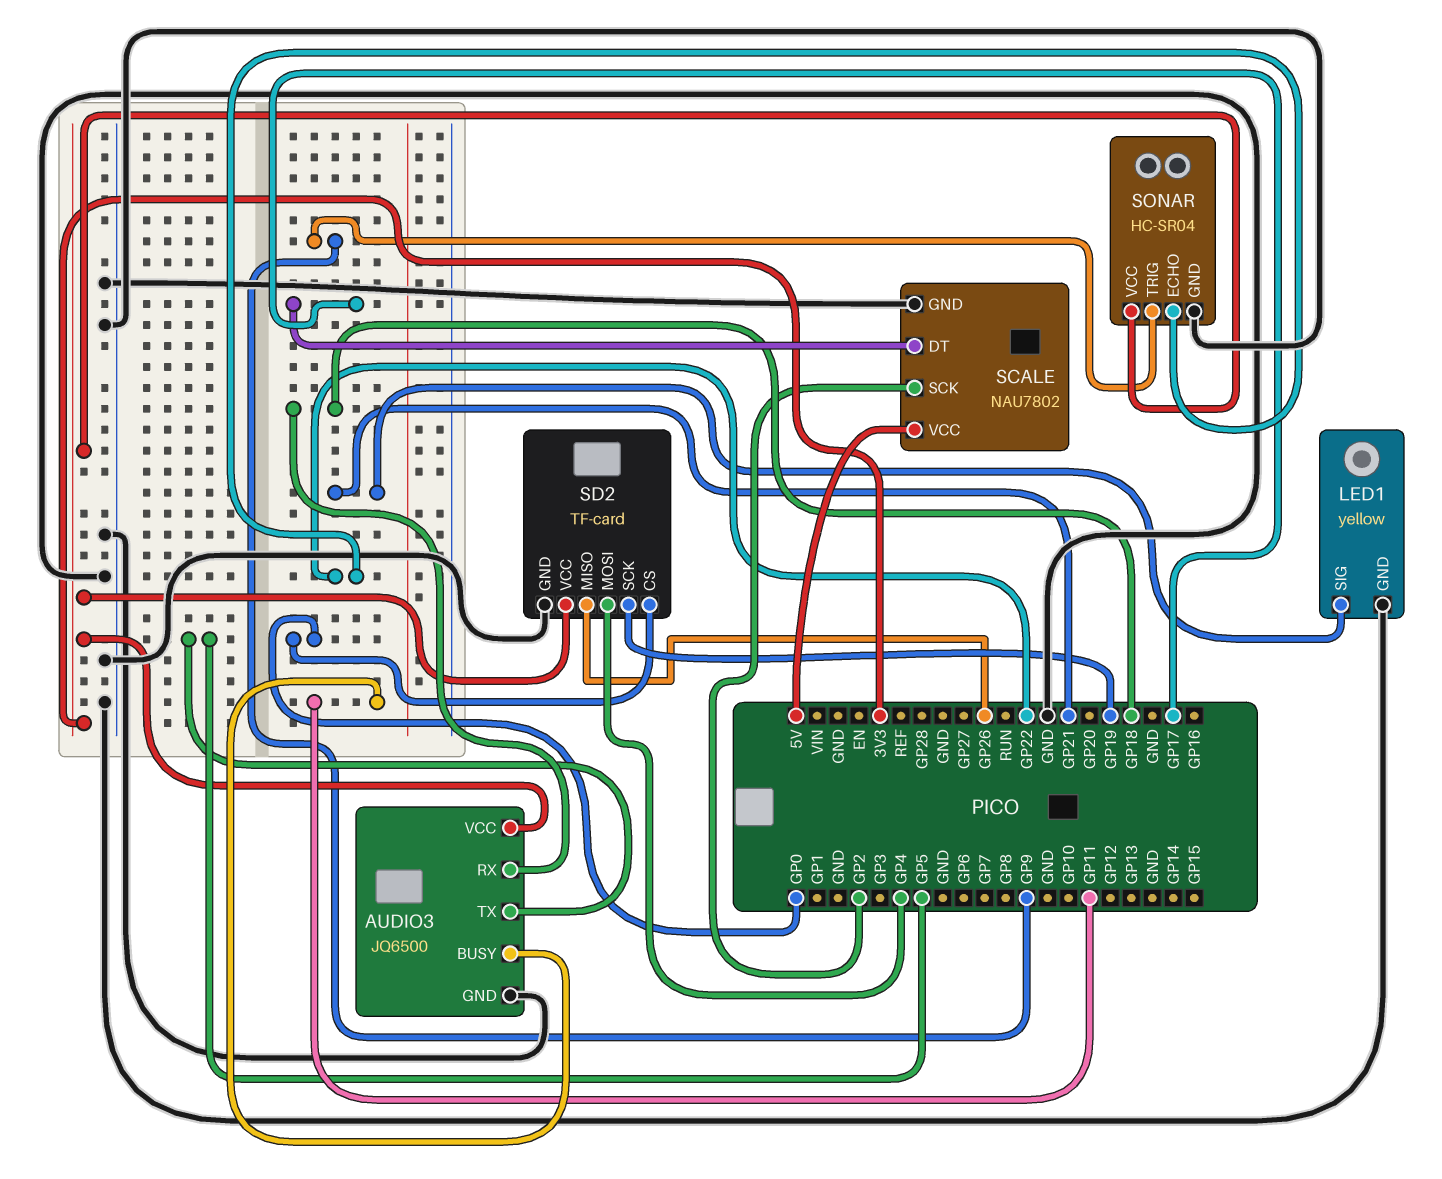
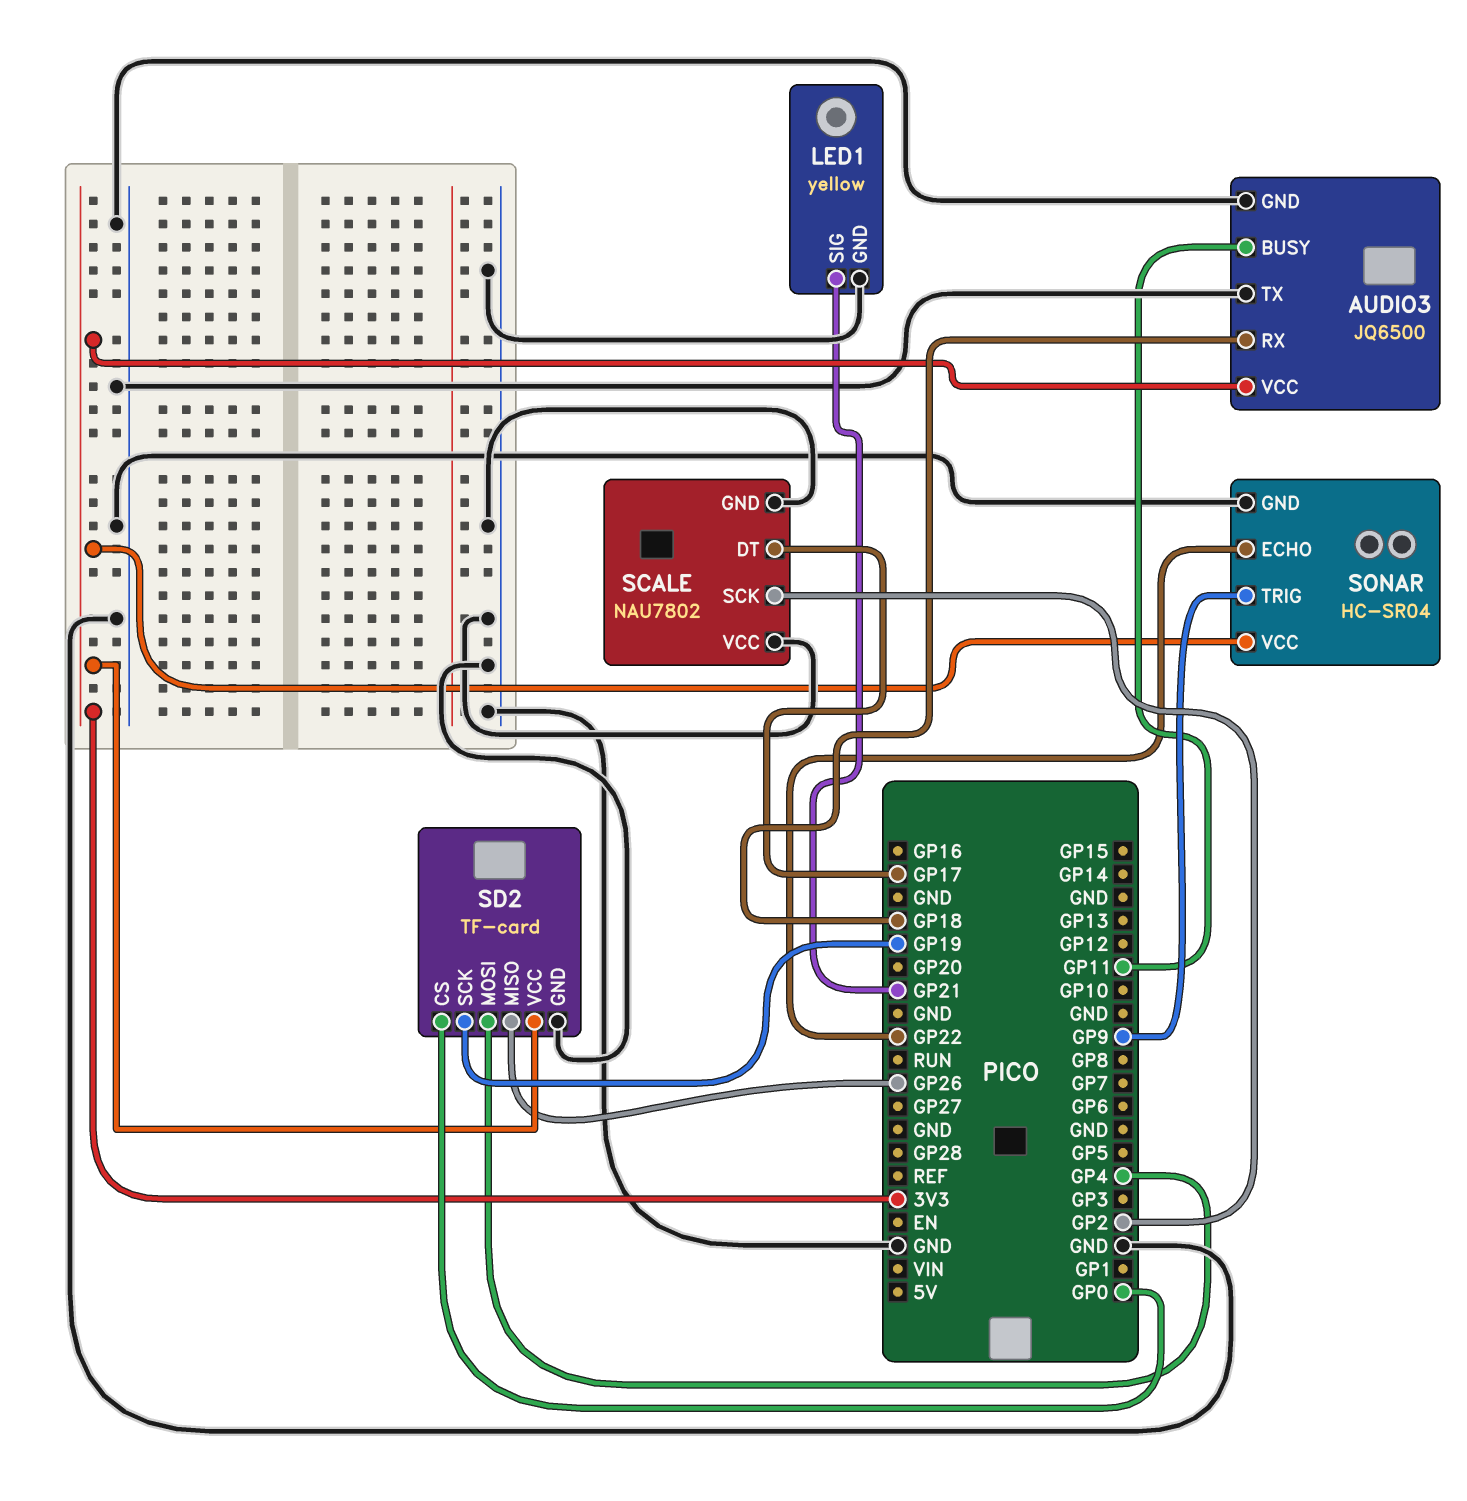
AUDIO3 pin TX: GP5 -> GND
SCALE pin VCC: 5V -> GND

